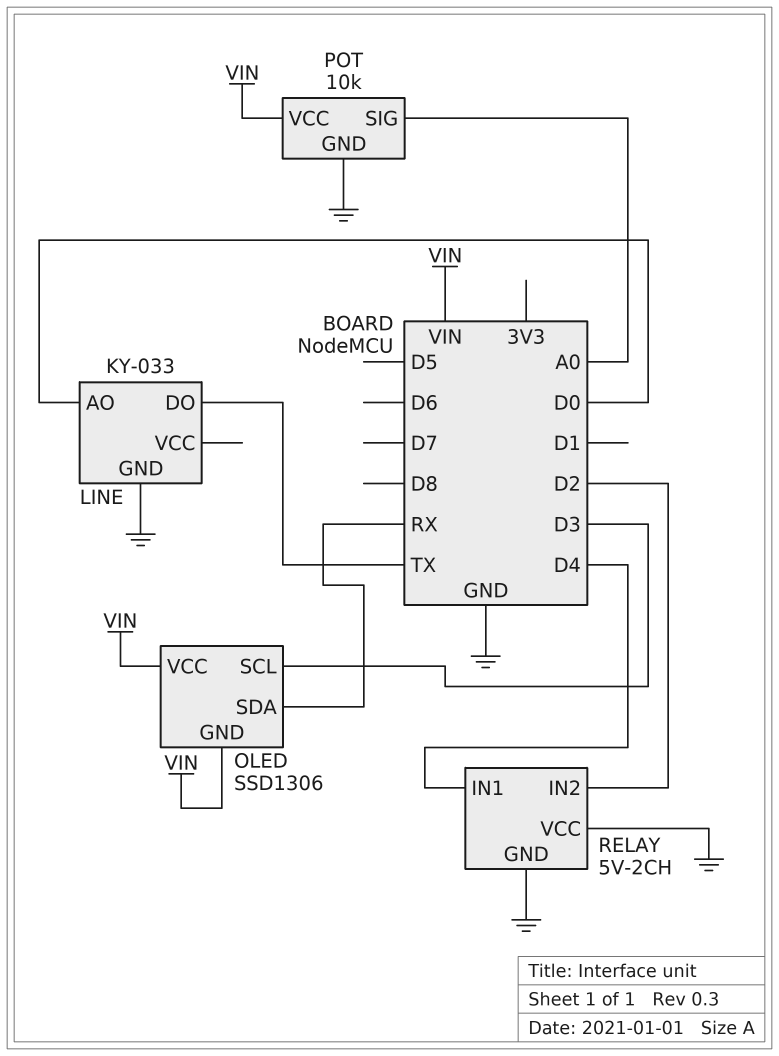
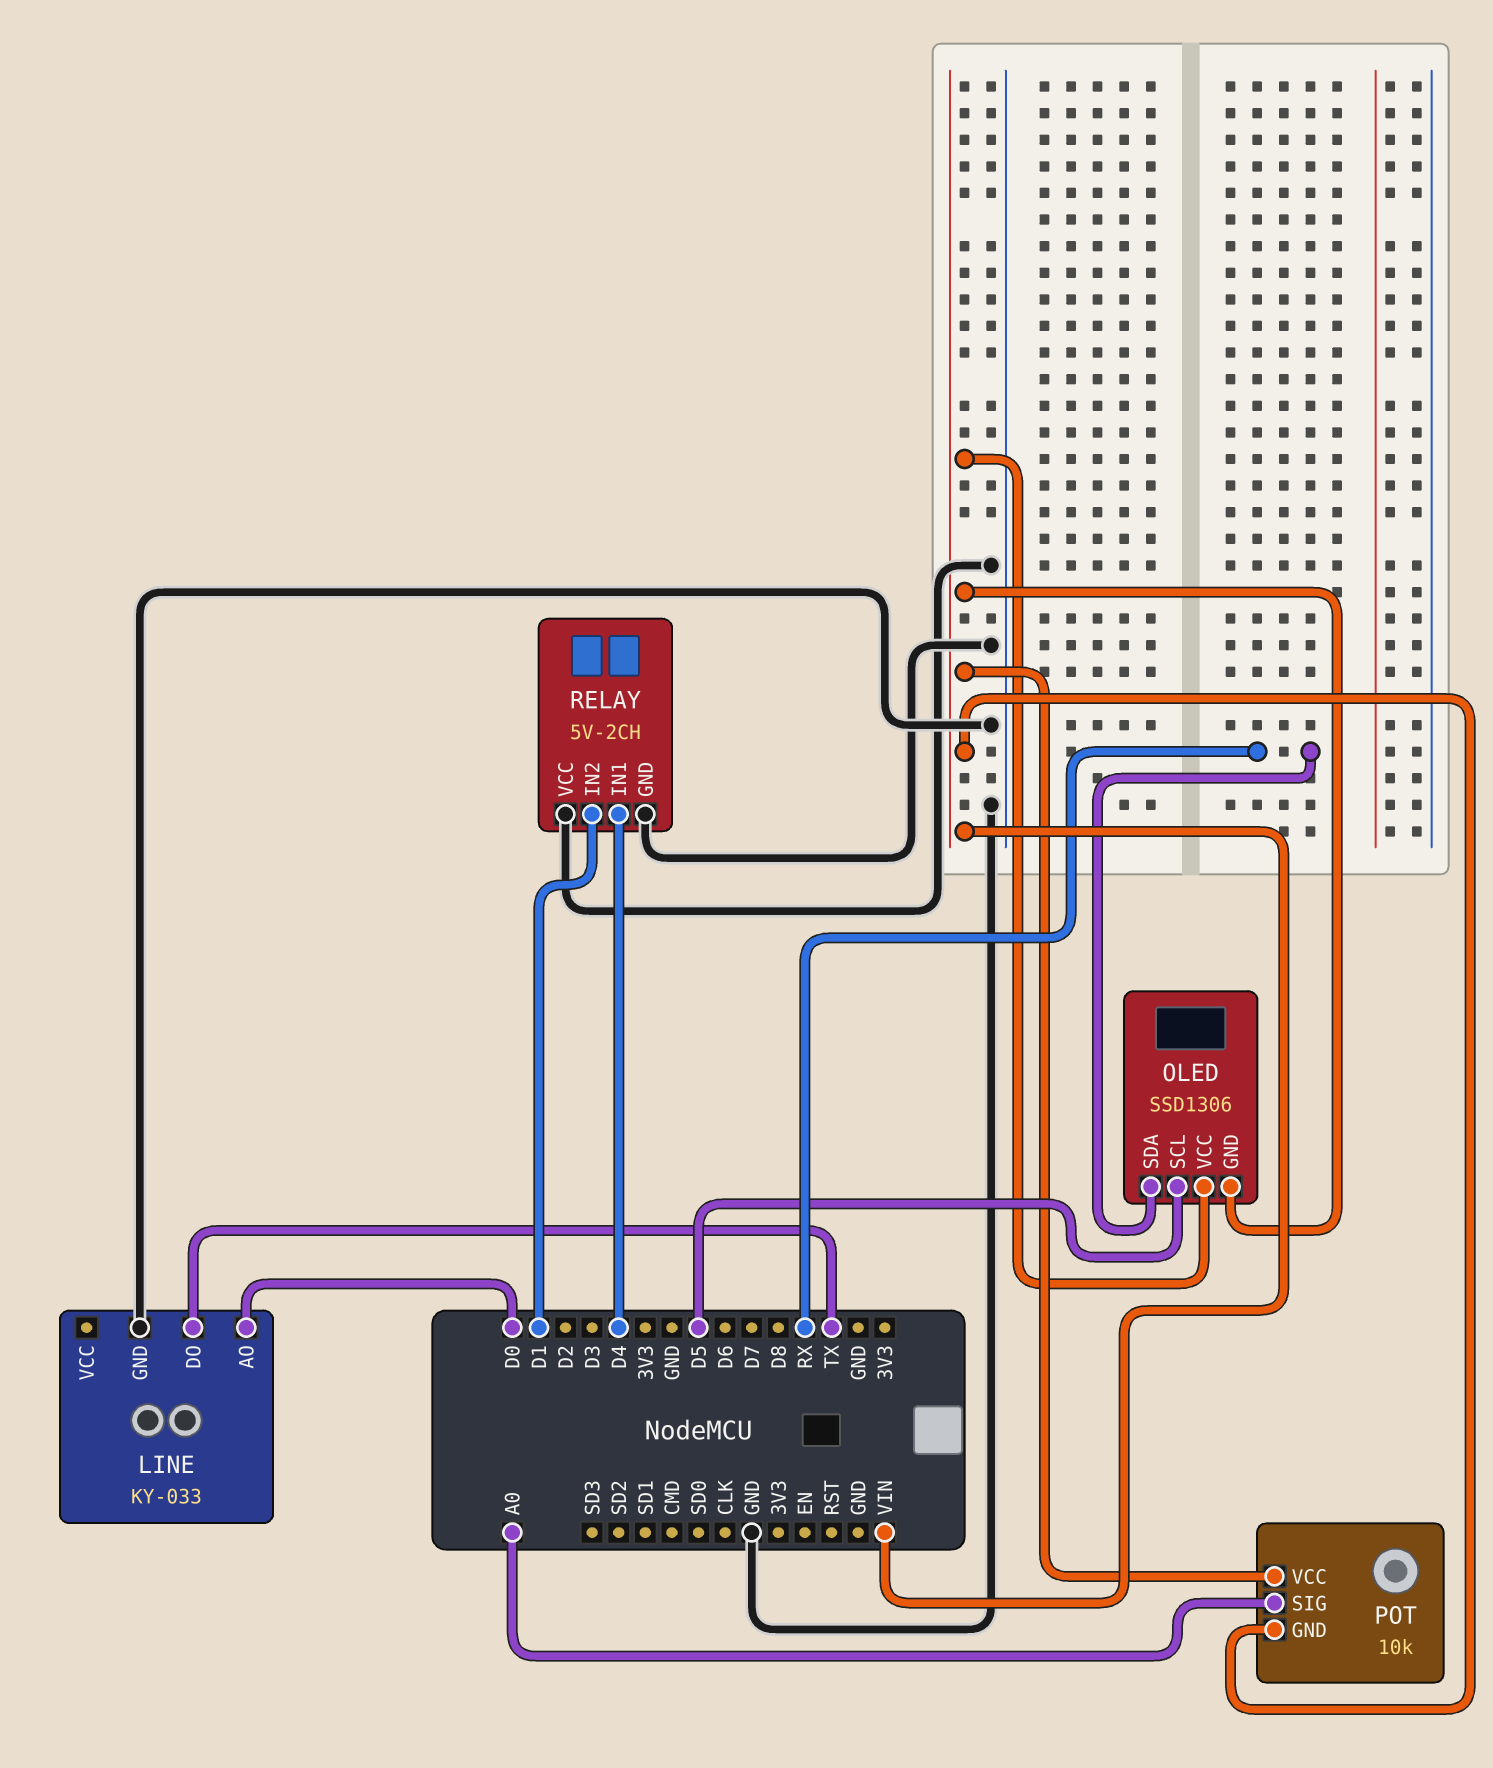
OLED pin SCL: D3 -> D5
POT pin GND: GND -> VIN
RELAY pin IN2: D2 -> D1

